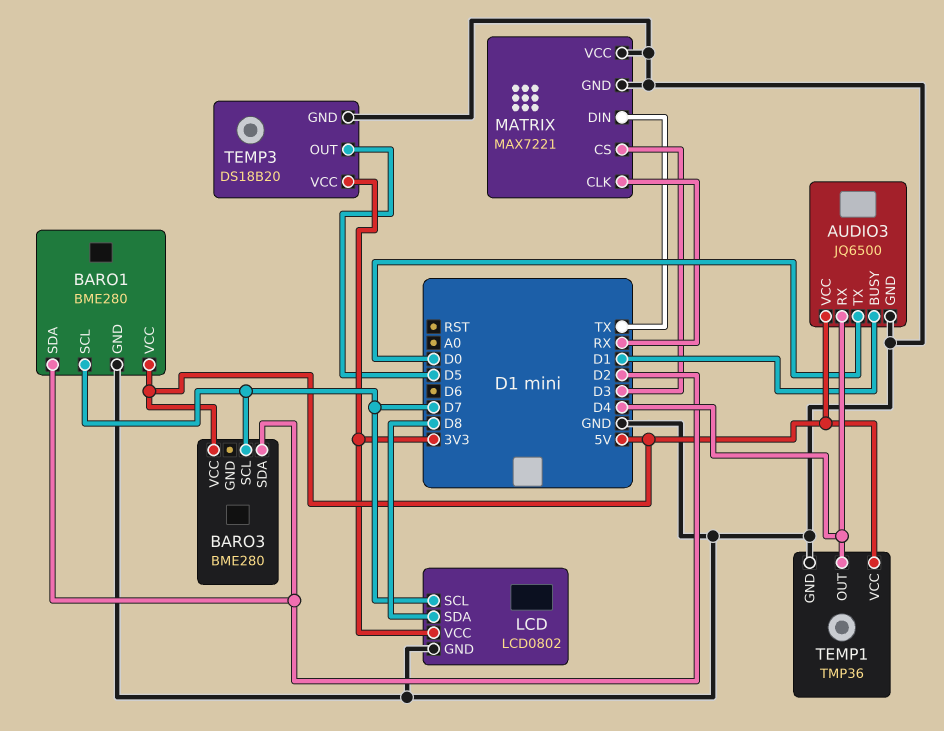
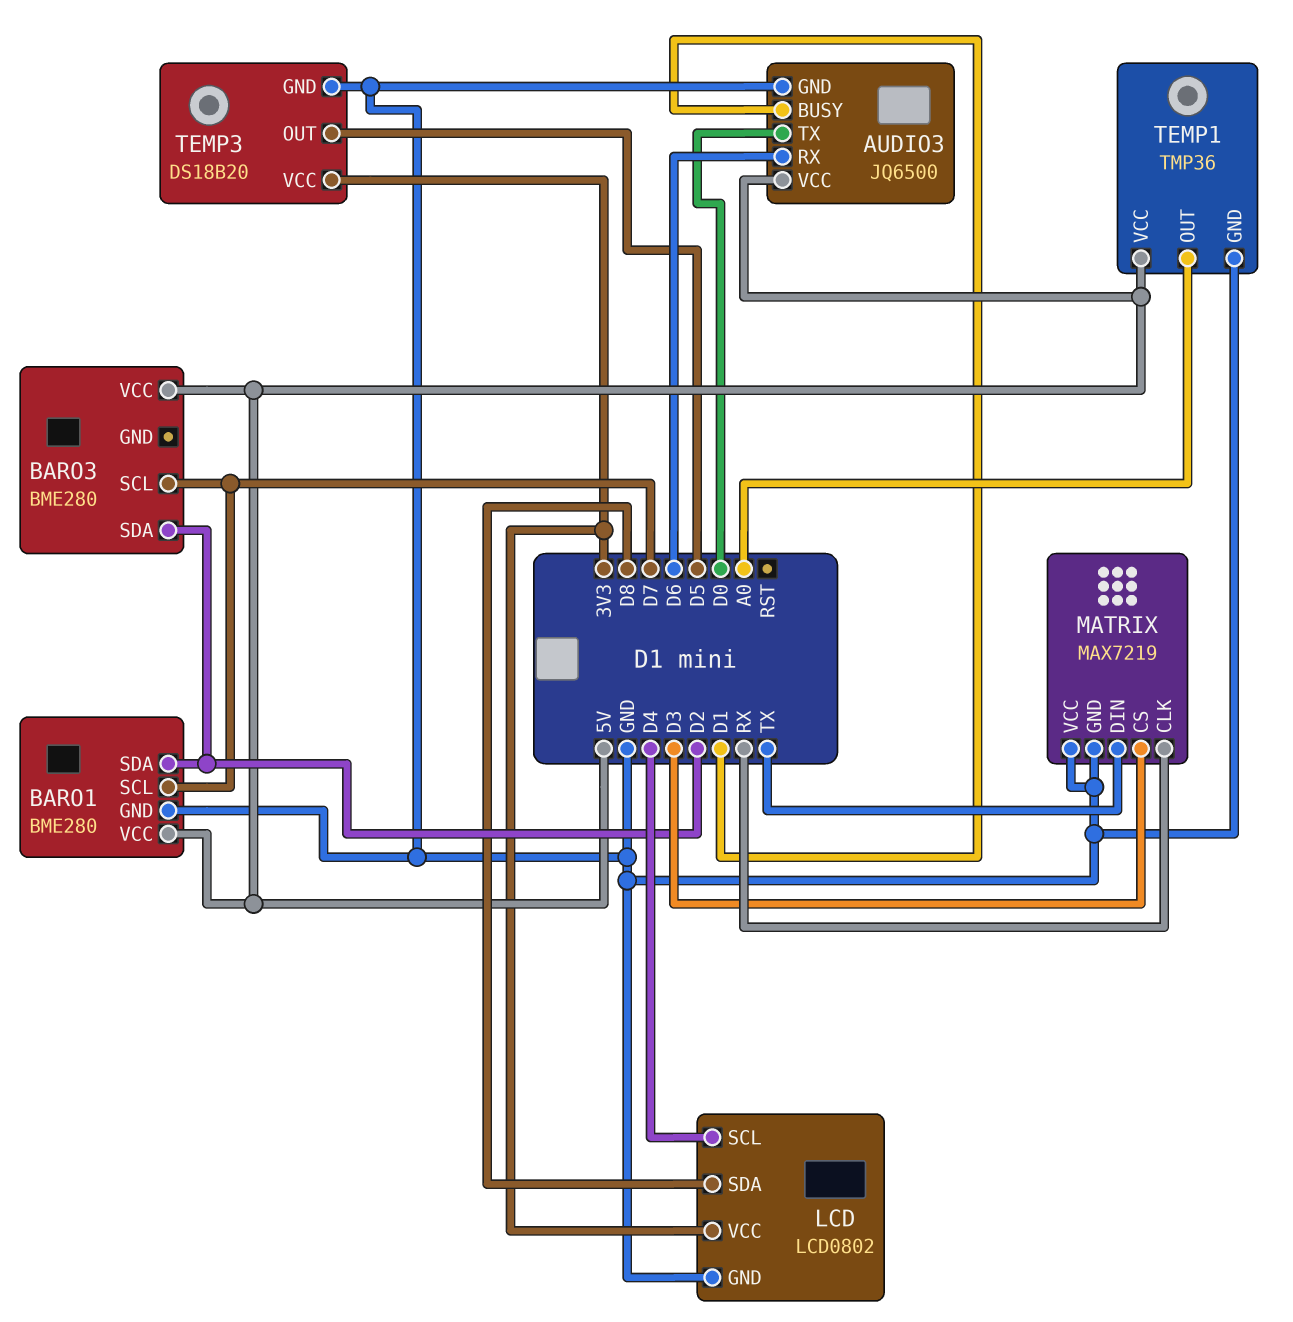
AUDIO3 pin RX: D4 -> D6
LCD pin SCL: D7 -> D4
MATRIX: MAX7221 -> MAX7219
TEMP1 pin OUT: D4 -> A0

